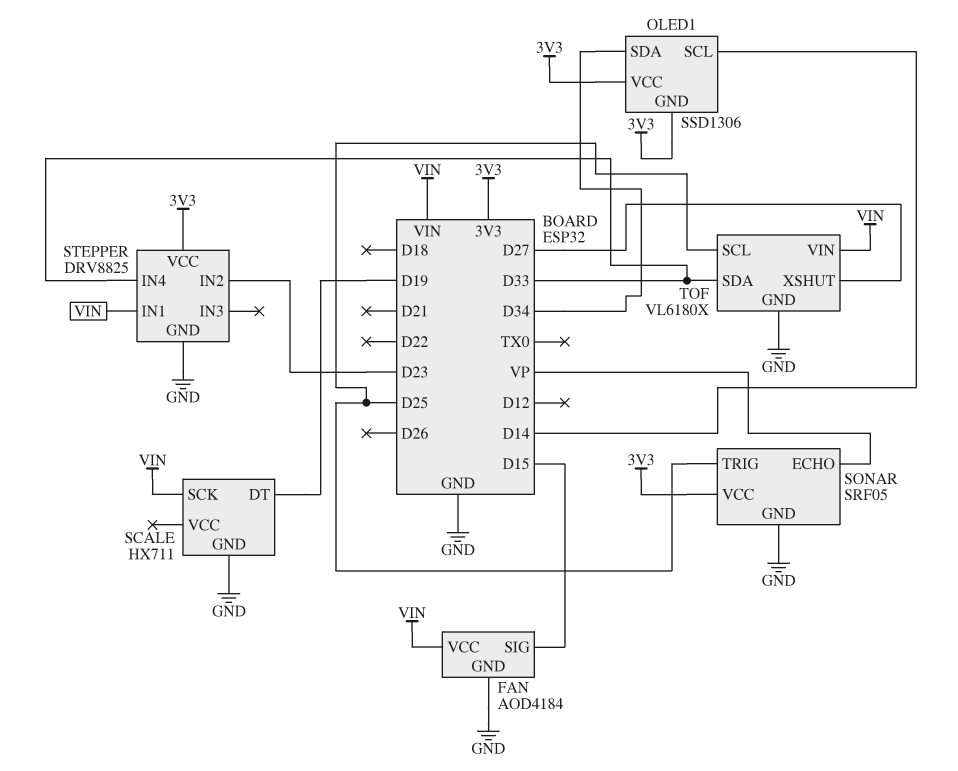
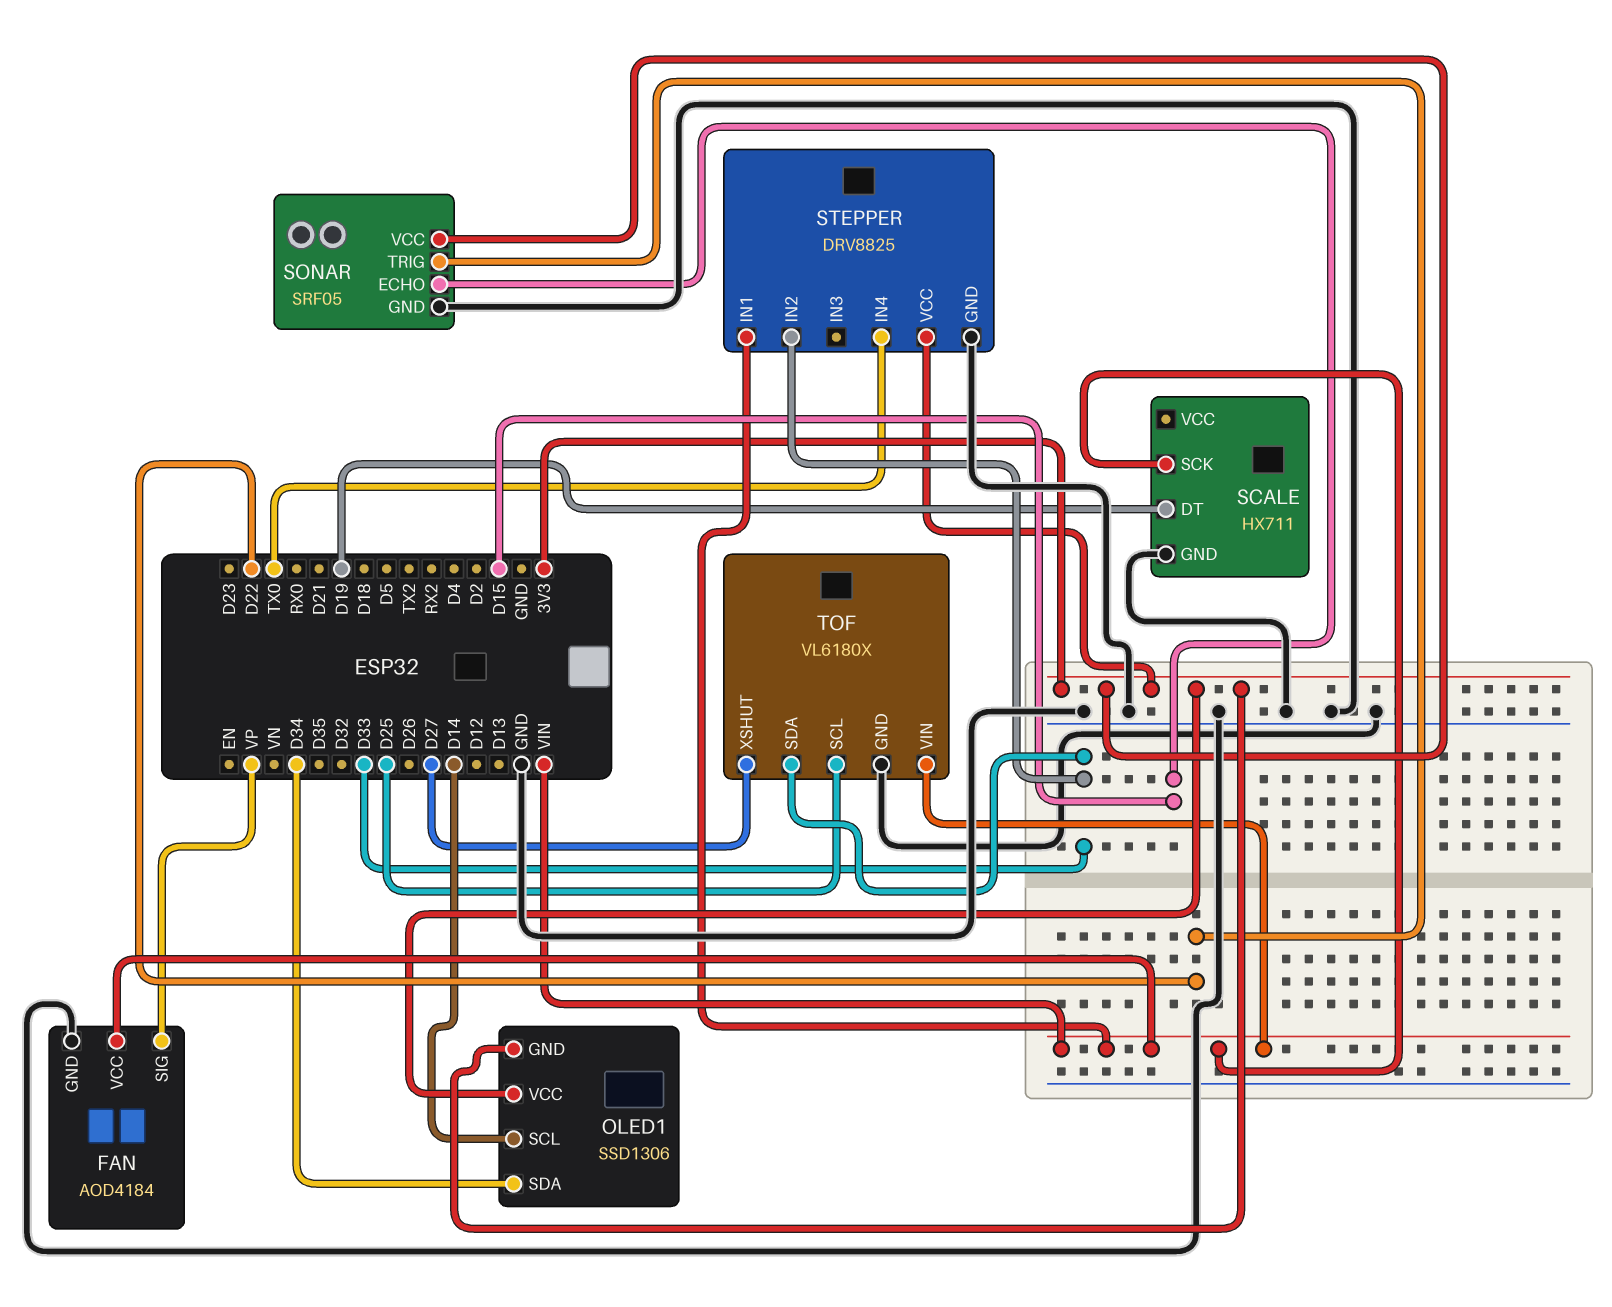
FAN pin SIG: D15 -> VP
SONAR pin ECHO: VP -> D15
SONAR pin TRIG: D25 -> D22
STEPPER pin IN2: D23 -> D33
STEPPER pin IN4: D33 -> TX0

